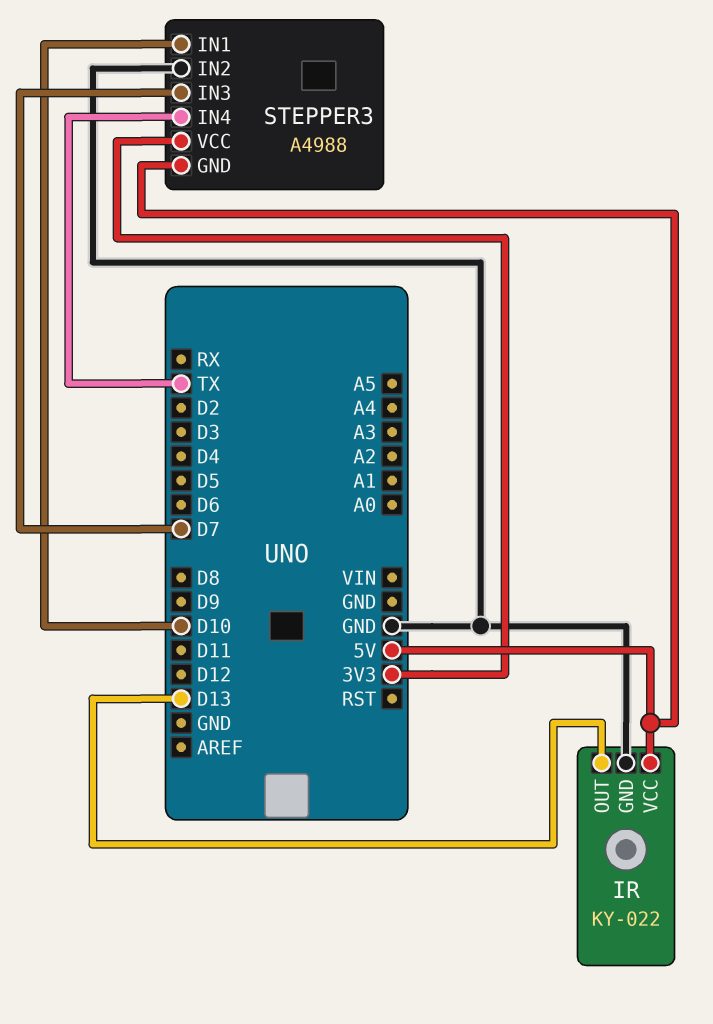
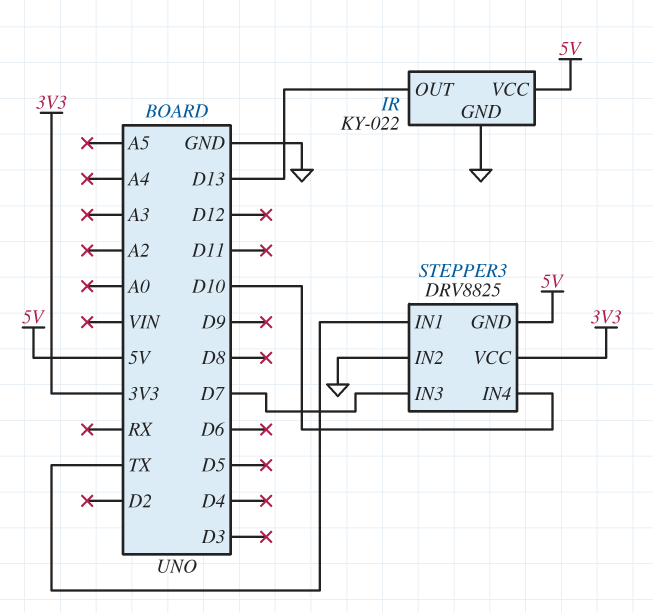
STEPPER3: A4988 -> DRV8825
STEPPER3 pin IN1: D10 -> TX
STEPPER3 pin IN4: TX -> D10

